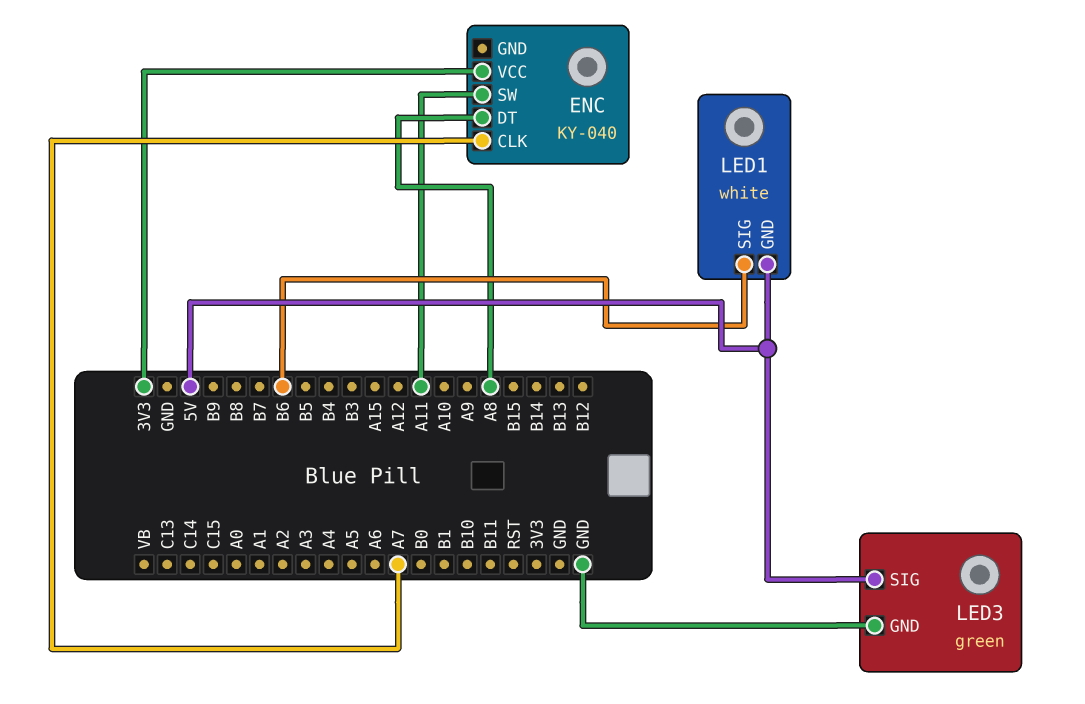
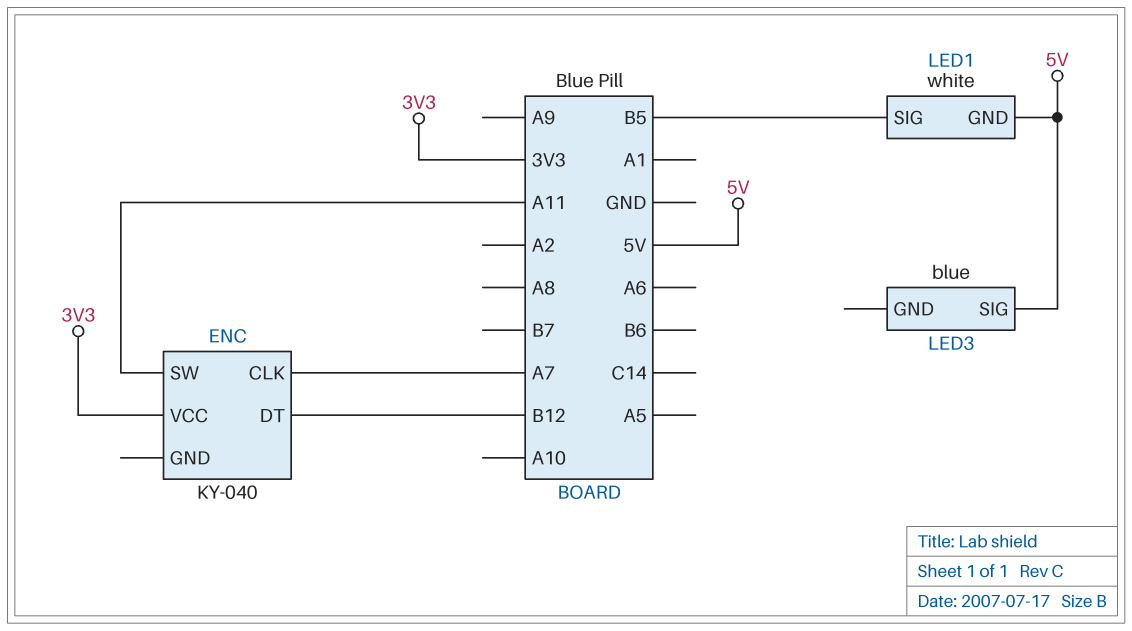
ENC pin DT: A8 -> B12
LED1 pin SIG: B6 -> B5
LED3: green -> blue
LED3 pin GND: GND -> none

